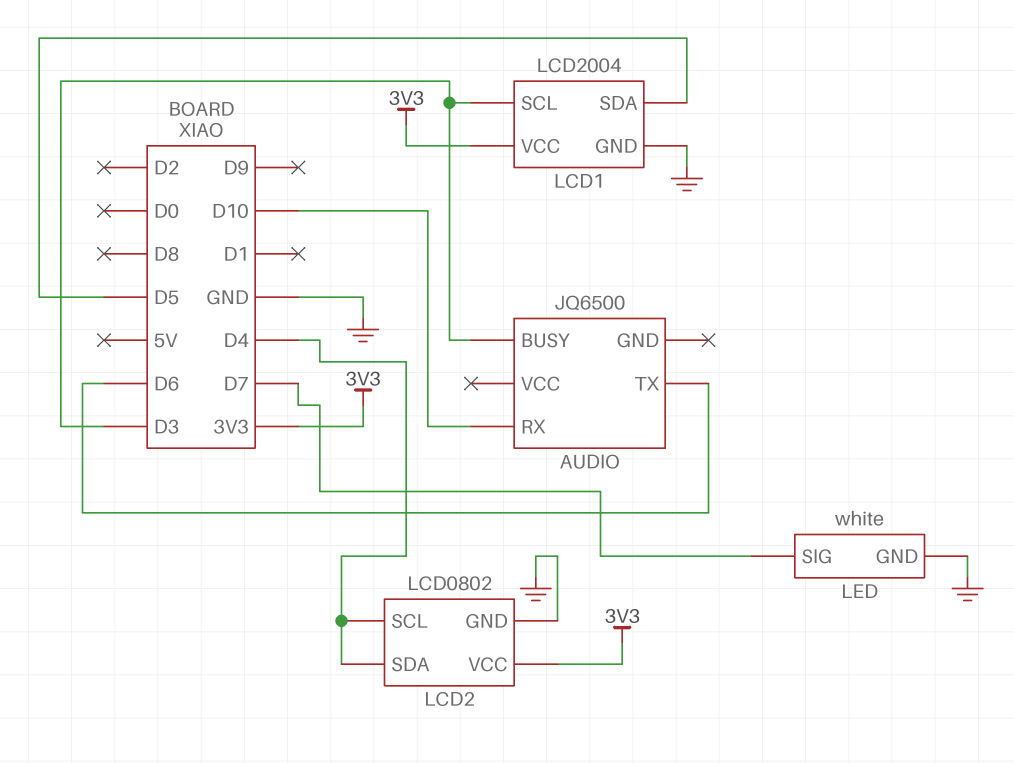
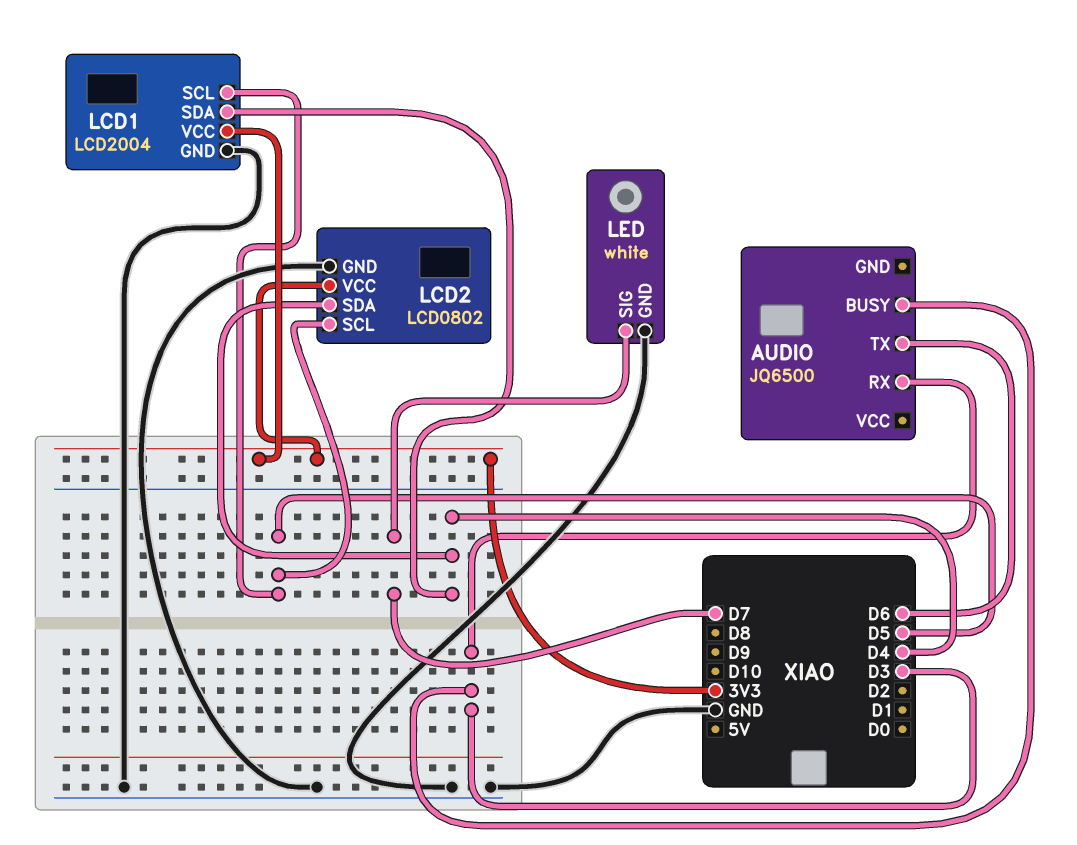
AUDIO pin RX: D10 -> D3
LCD1 pin SCL: D3 -> D5
LCD1 pin SDA: D5 -> D4
LCD2 pin SCL: D4 -> D5

